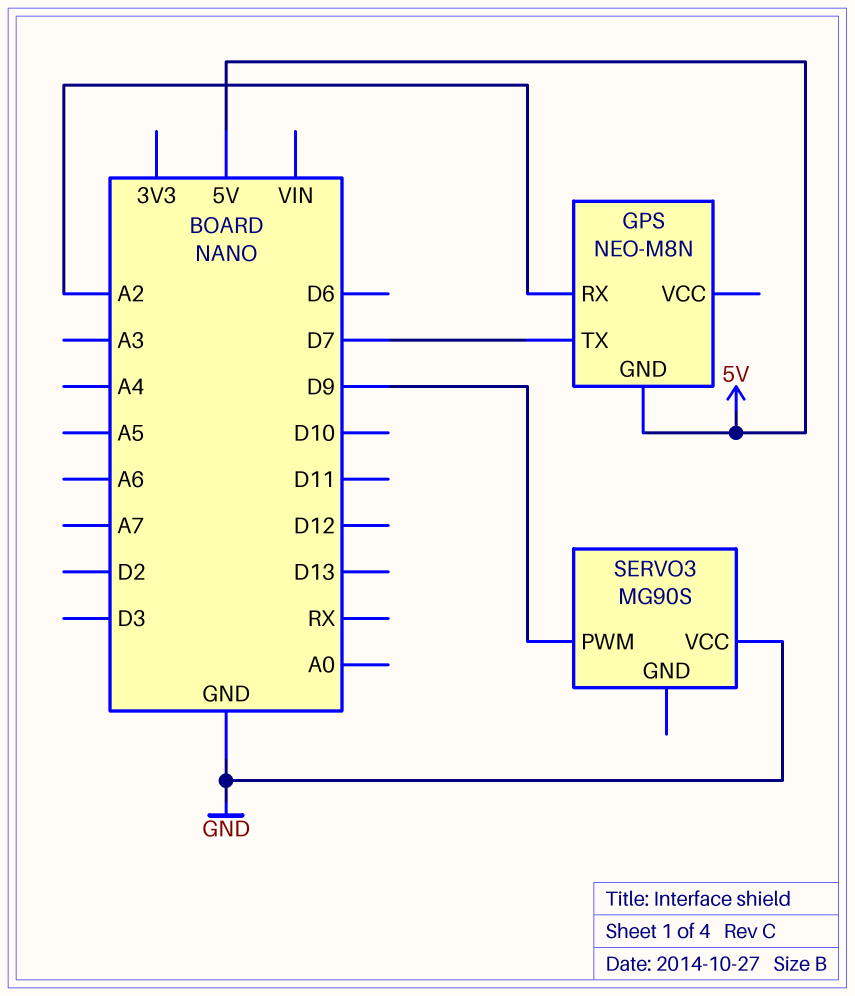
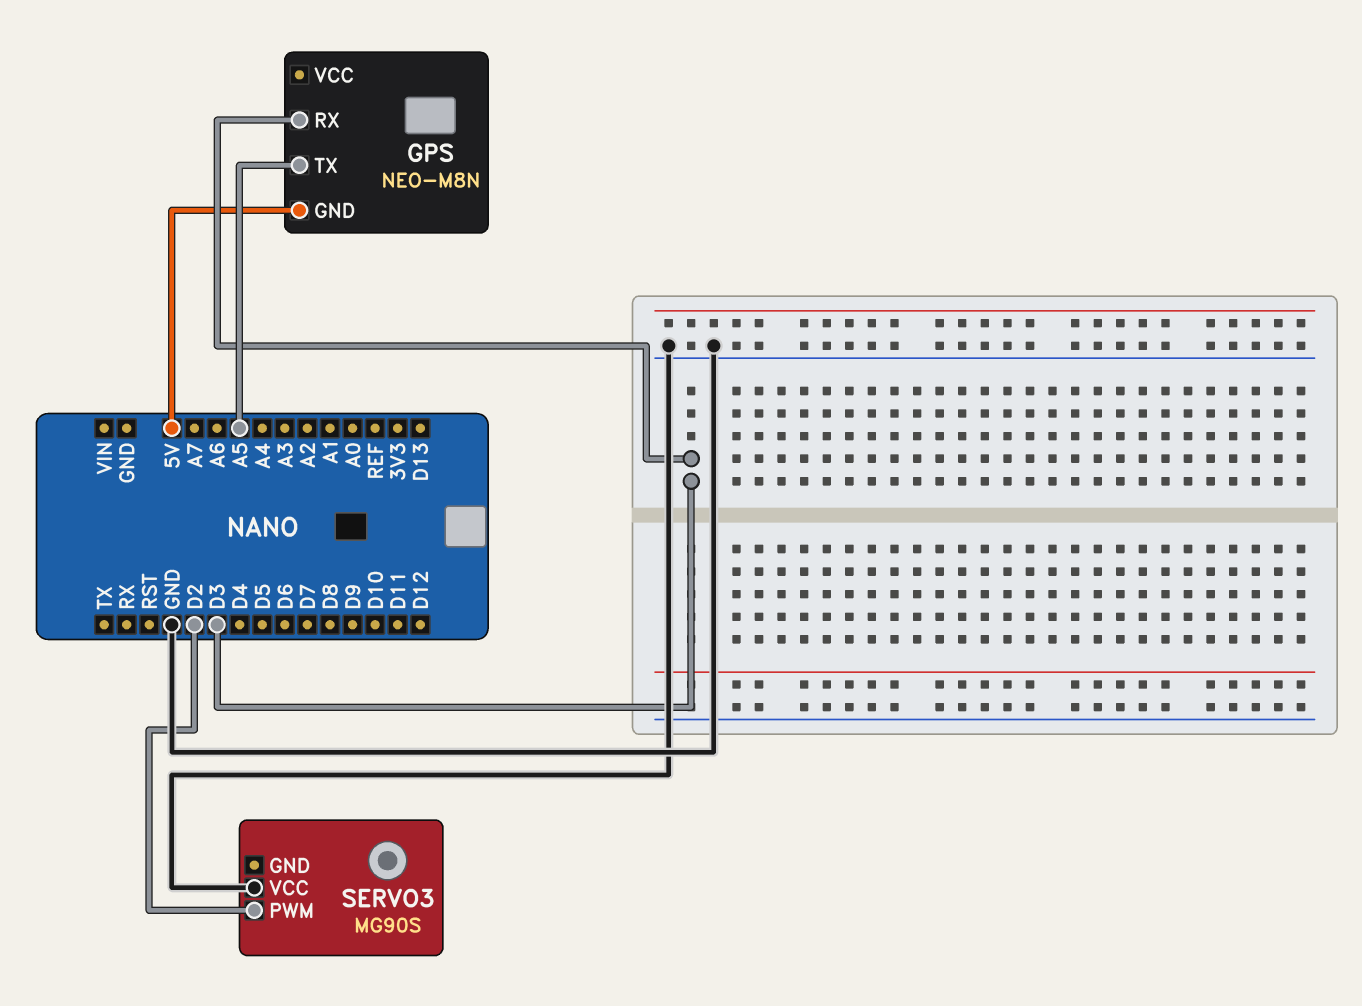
GPS pin RX: A2 -> D3
GPS pin TX: D7 -> A5
SERVO3 pin PWM: D9 -> D2

